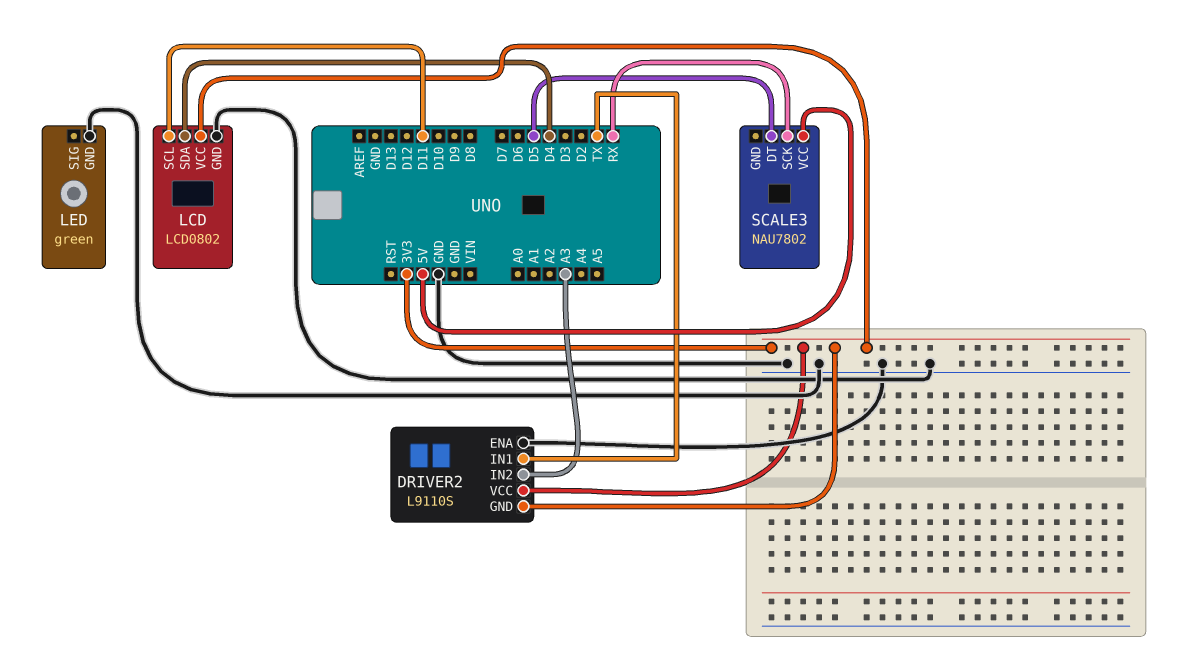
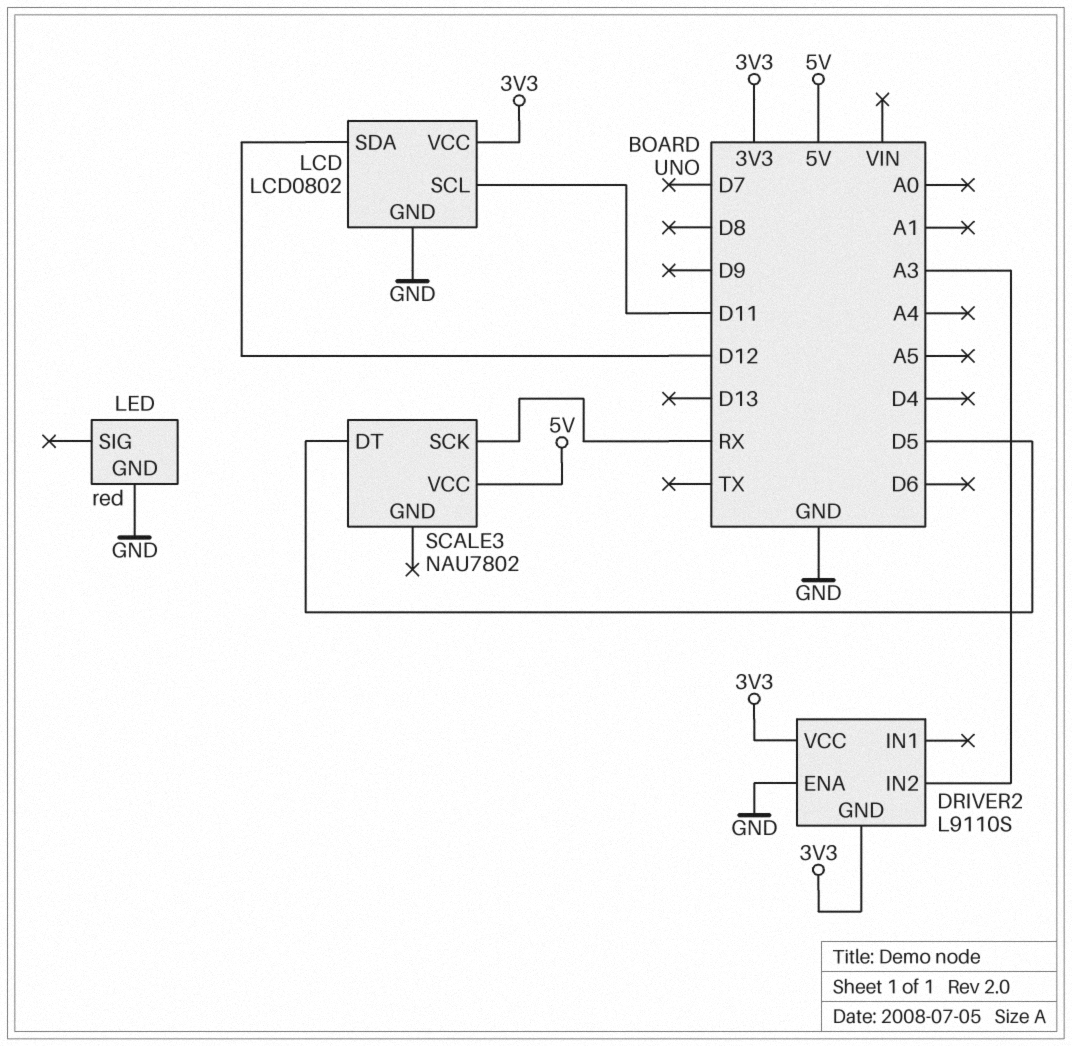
DRIVER2 pin IN1: TX -> none
LCD pin SDA: D4 -> D12
LED: green -> red

